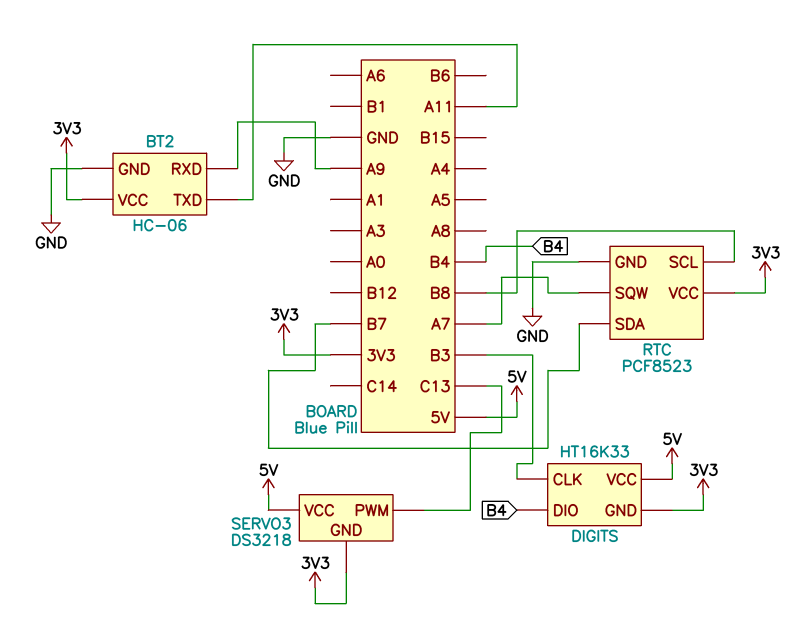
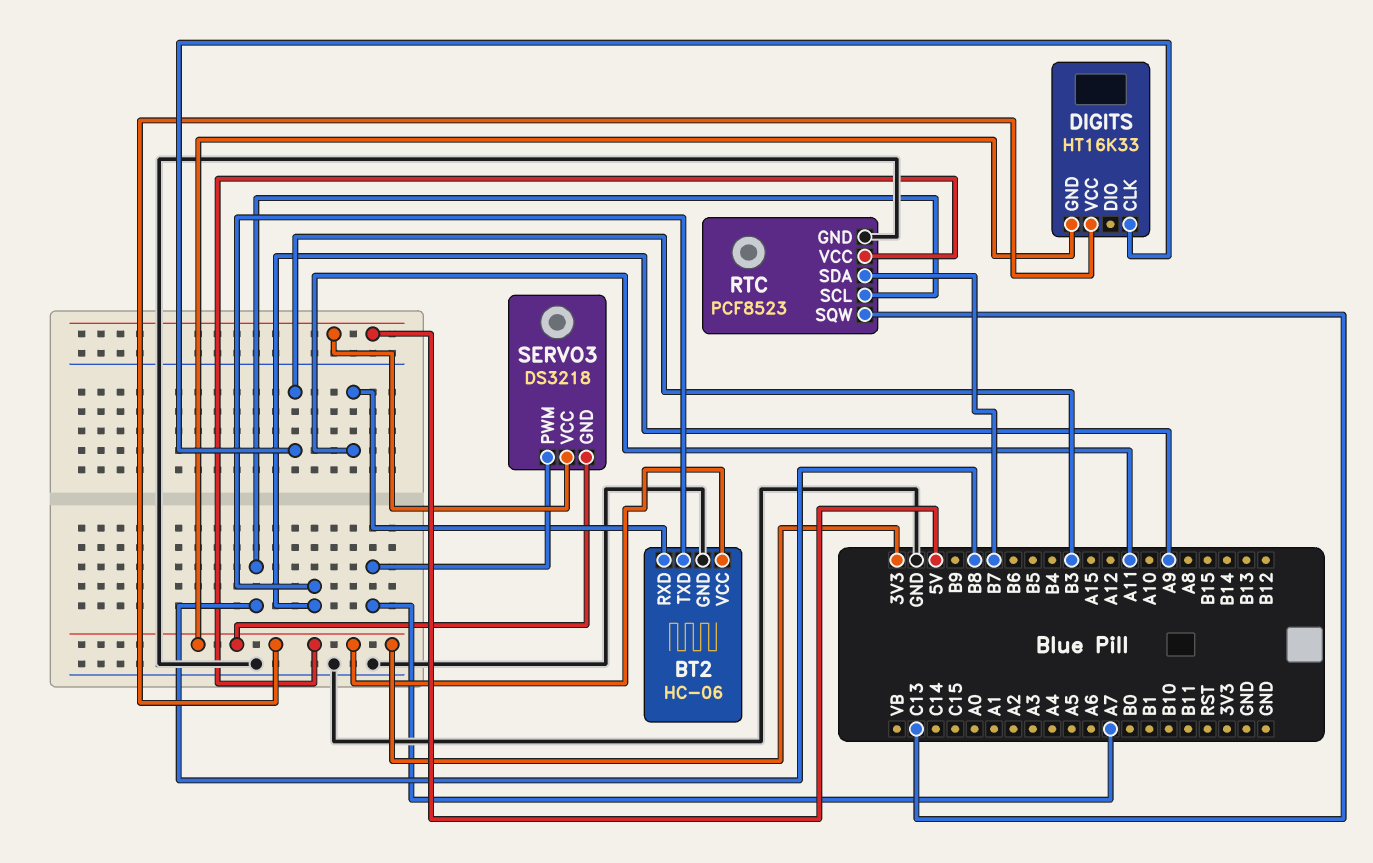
BT2 pin RXD: A9 -> A11
BT2 pin TXD: A11 -> A9
DIGITS pin DIO: B4 -> none
DIGITS pin VCC: 5V -> 3V3
RTC pin SQW: A7 -> C13
SERVO3 pin PWM: C13 -> A7

